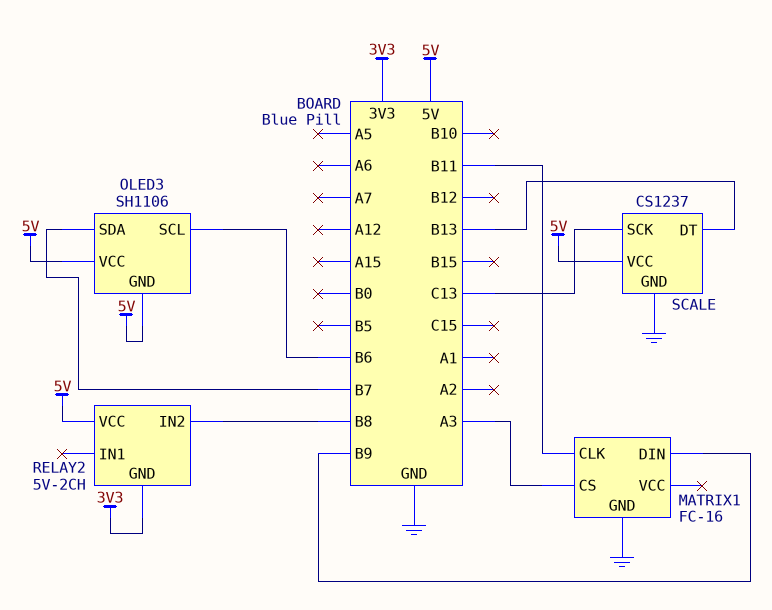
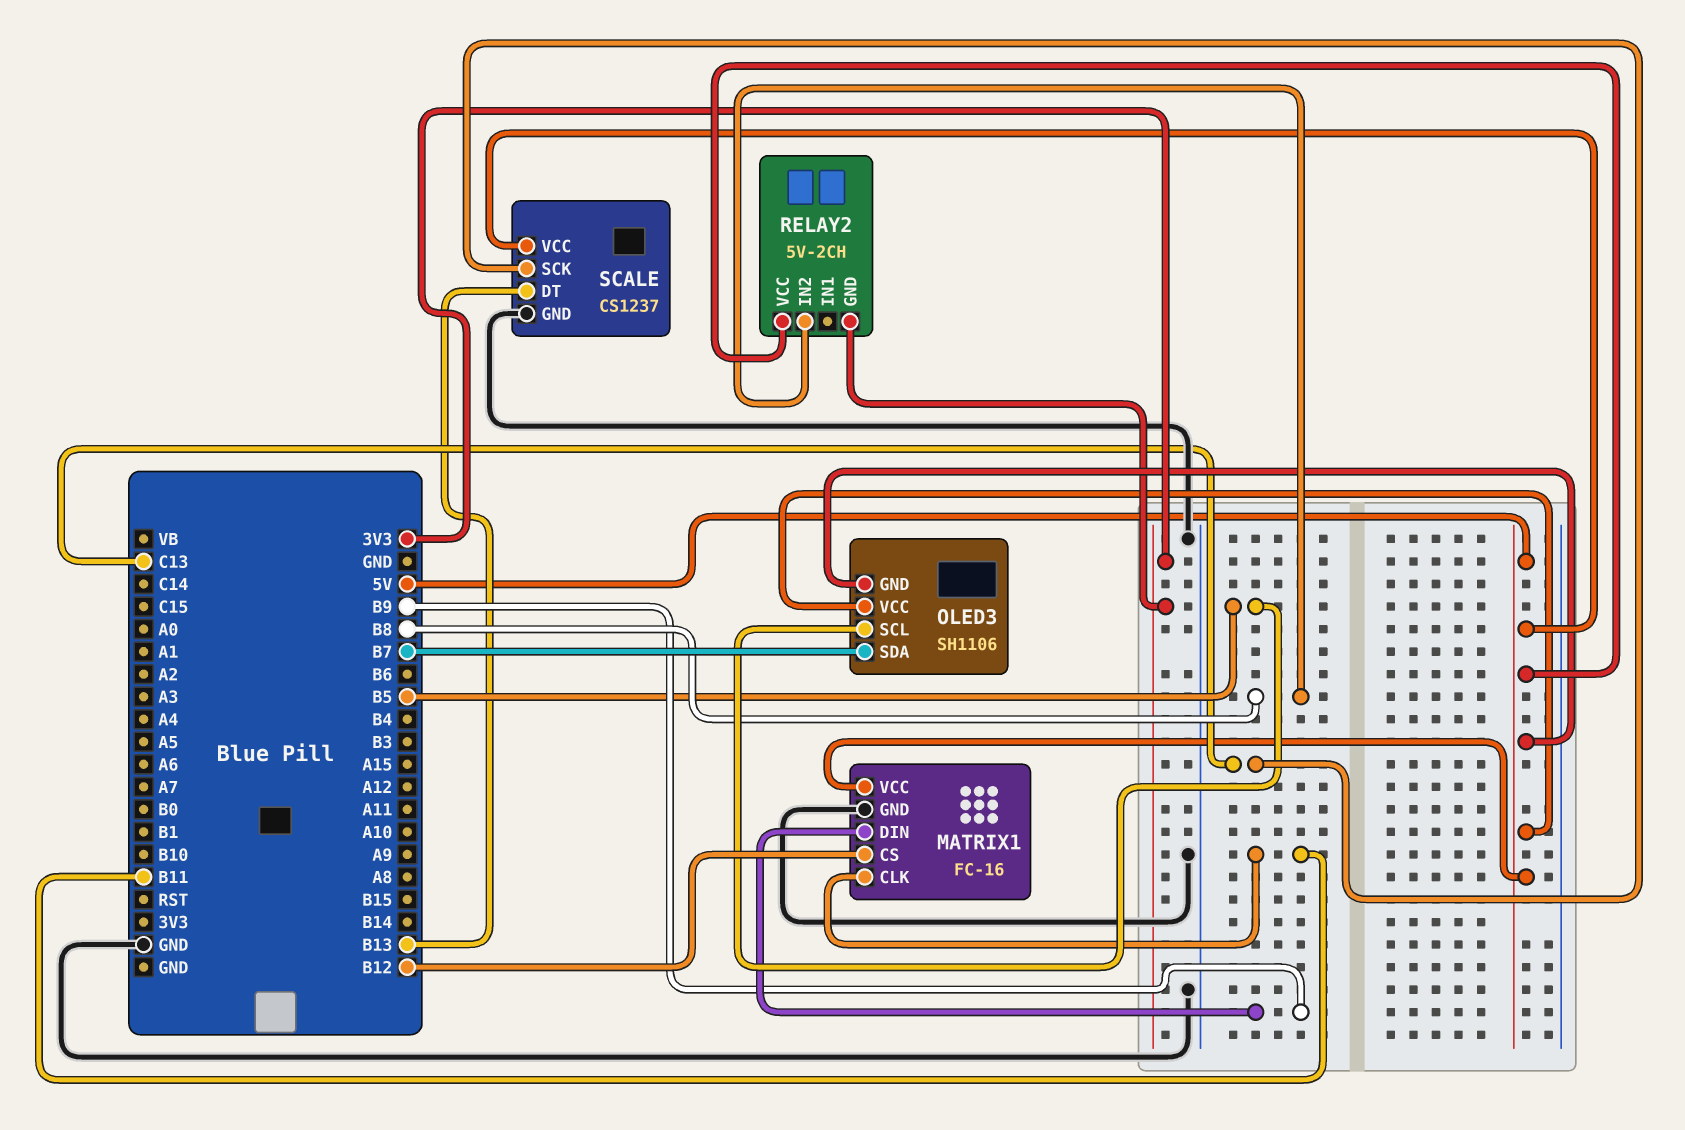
MATRIX1 pin CS: A3 -> B12
MATRIX1 pin VCC: none -> 5V
OLED3 pin SCL: B6 -> B5

